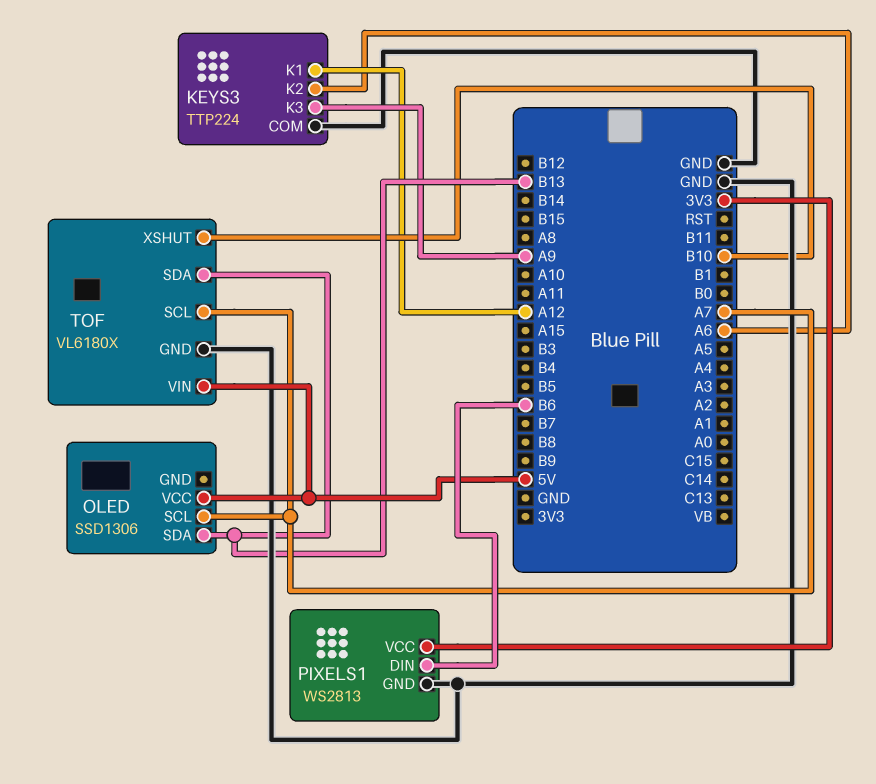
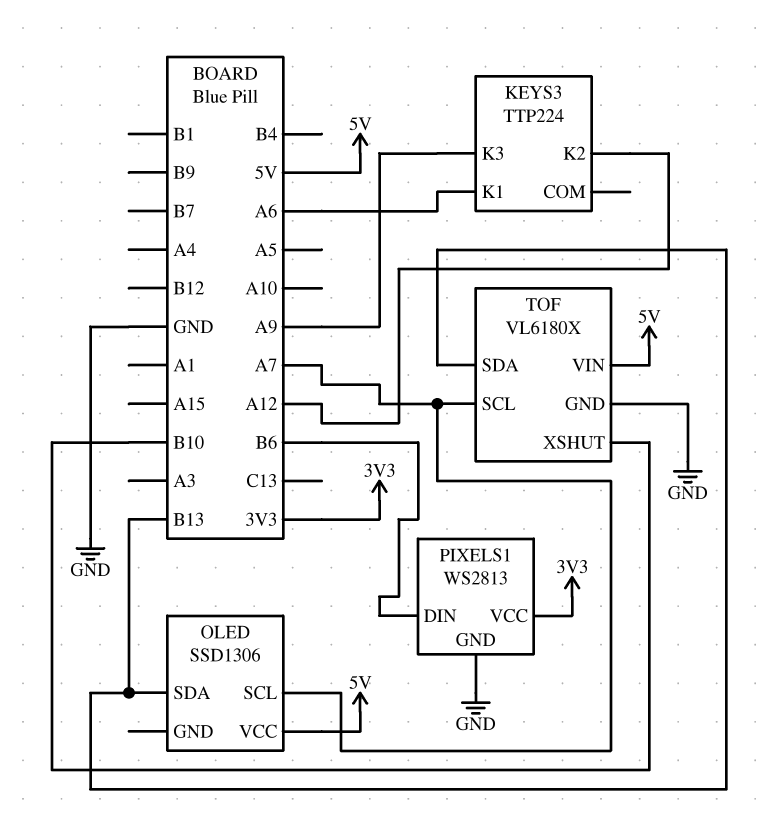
KEYS3 pin COM: GND -> none
KEYS3 pin K1: A12 -> A6
KEYS3 pin K2: A6 -> A12

